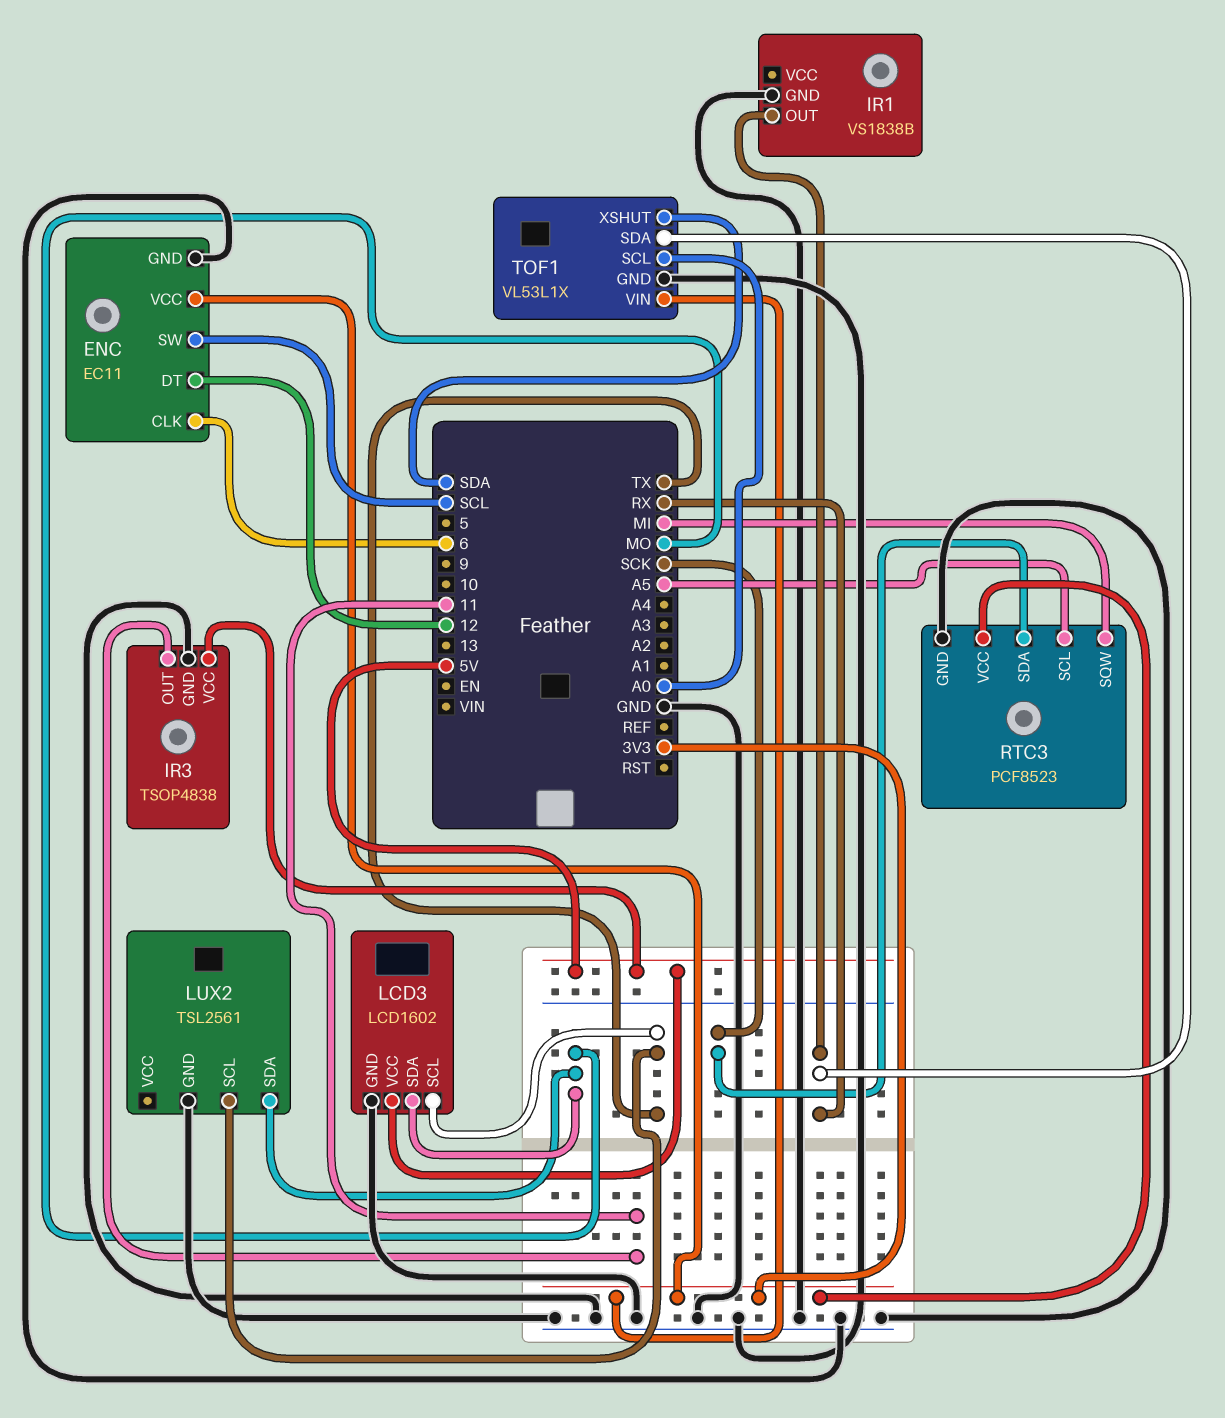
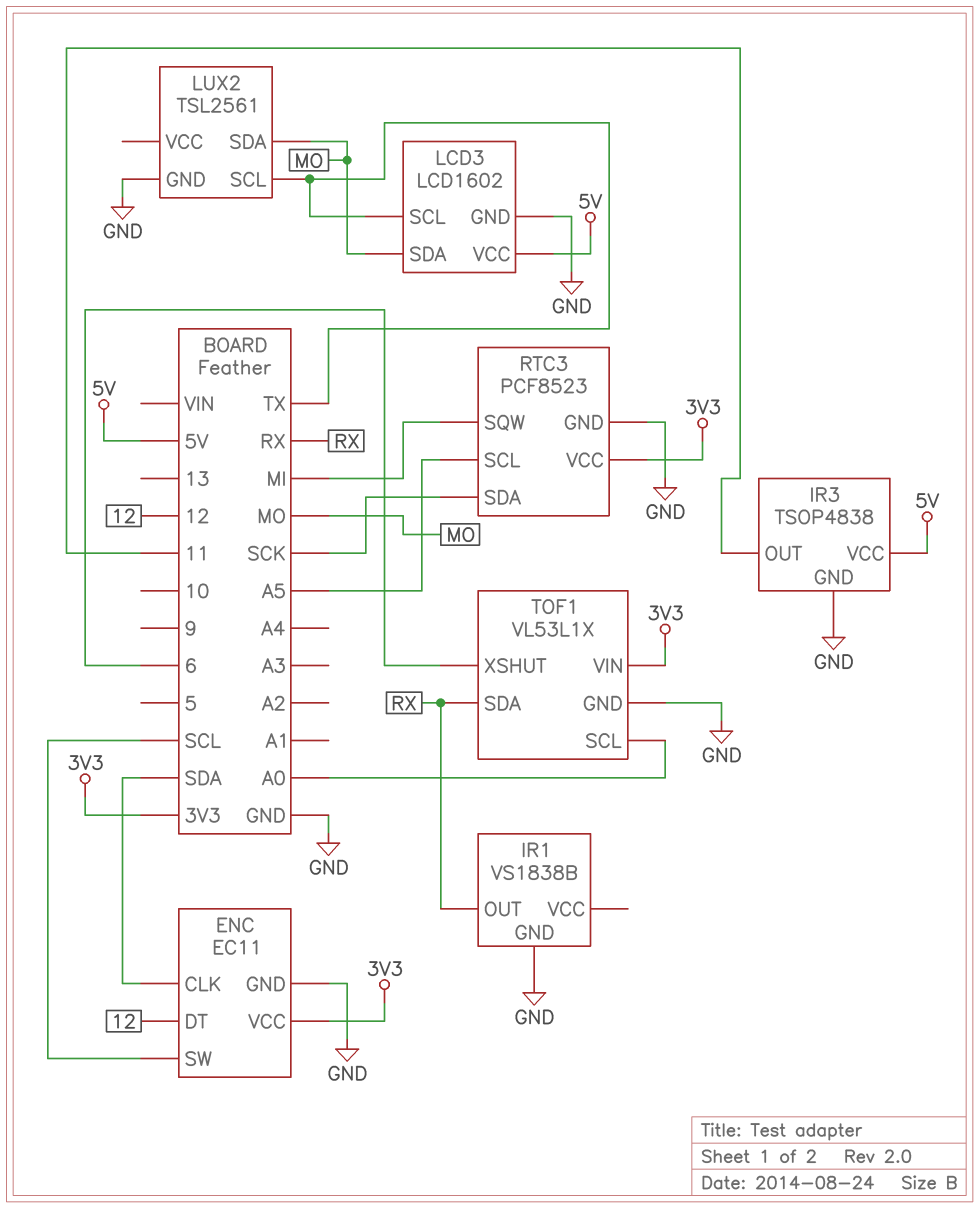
ENC pin CLK: 6 -> SDA
TOF1 pin XSHUT: SDA -> 6

